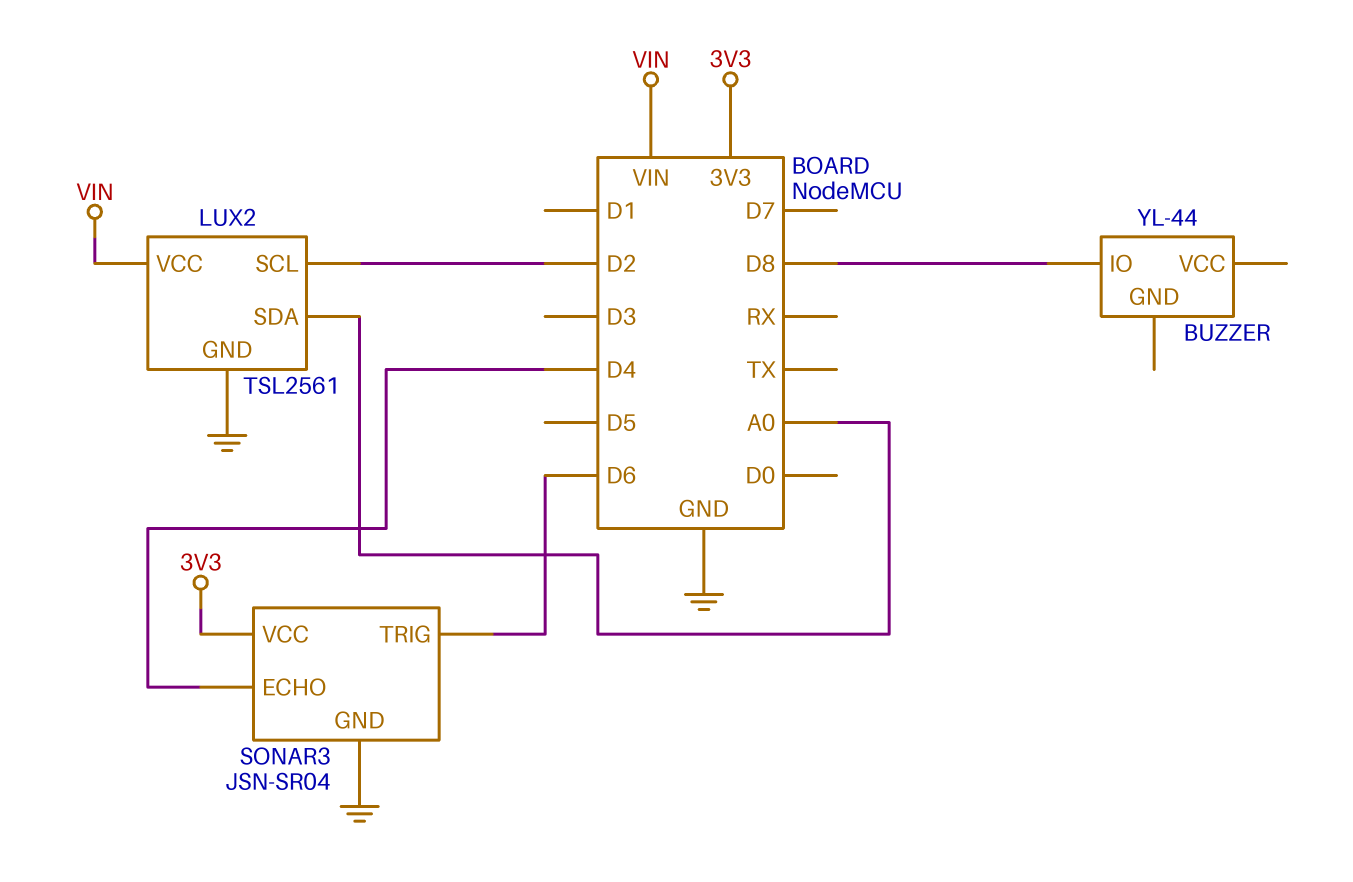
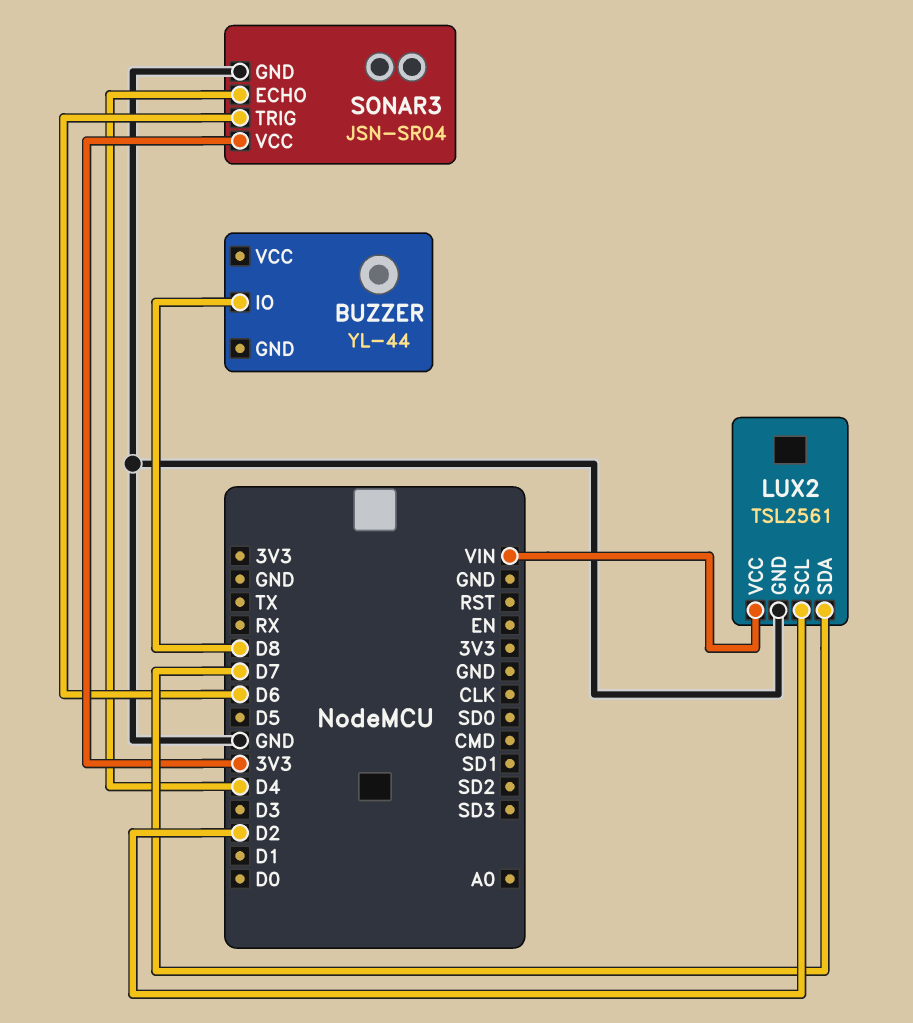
LUX2 pin SDA: A0 -> D7

